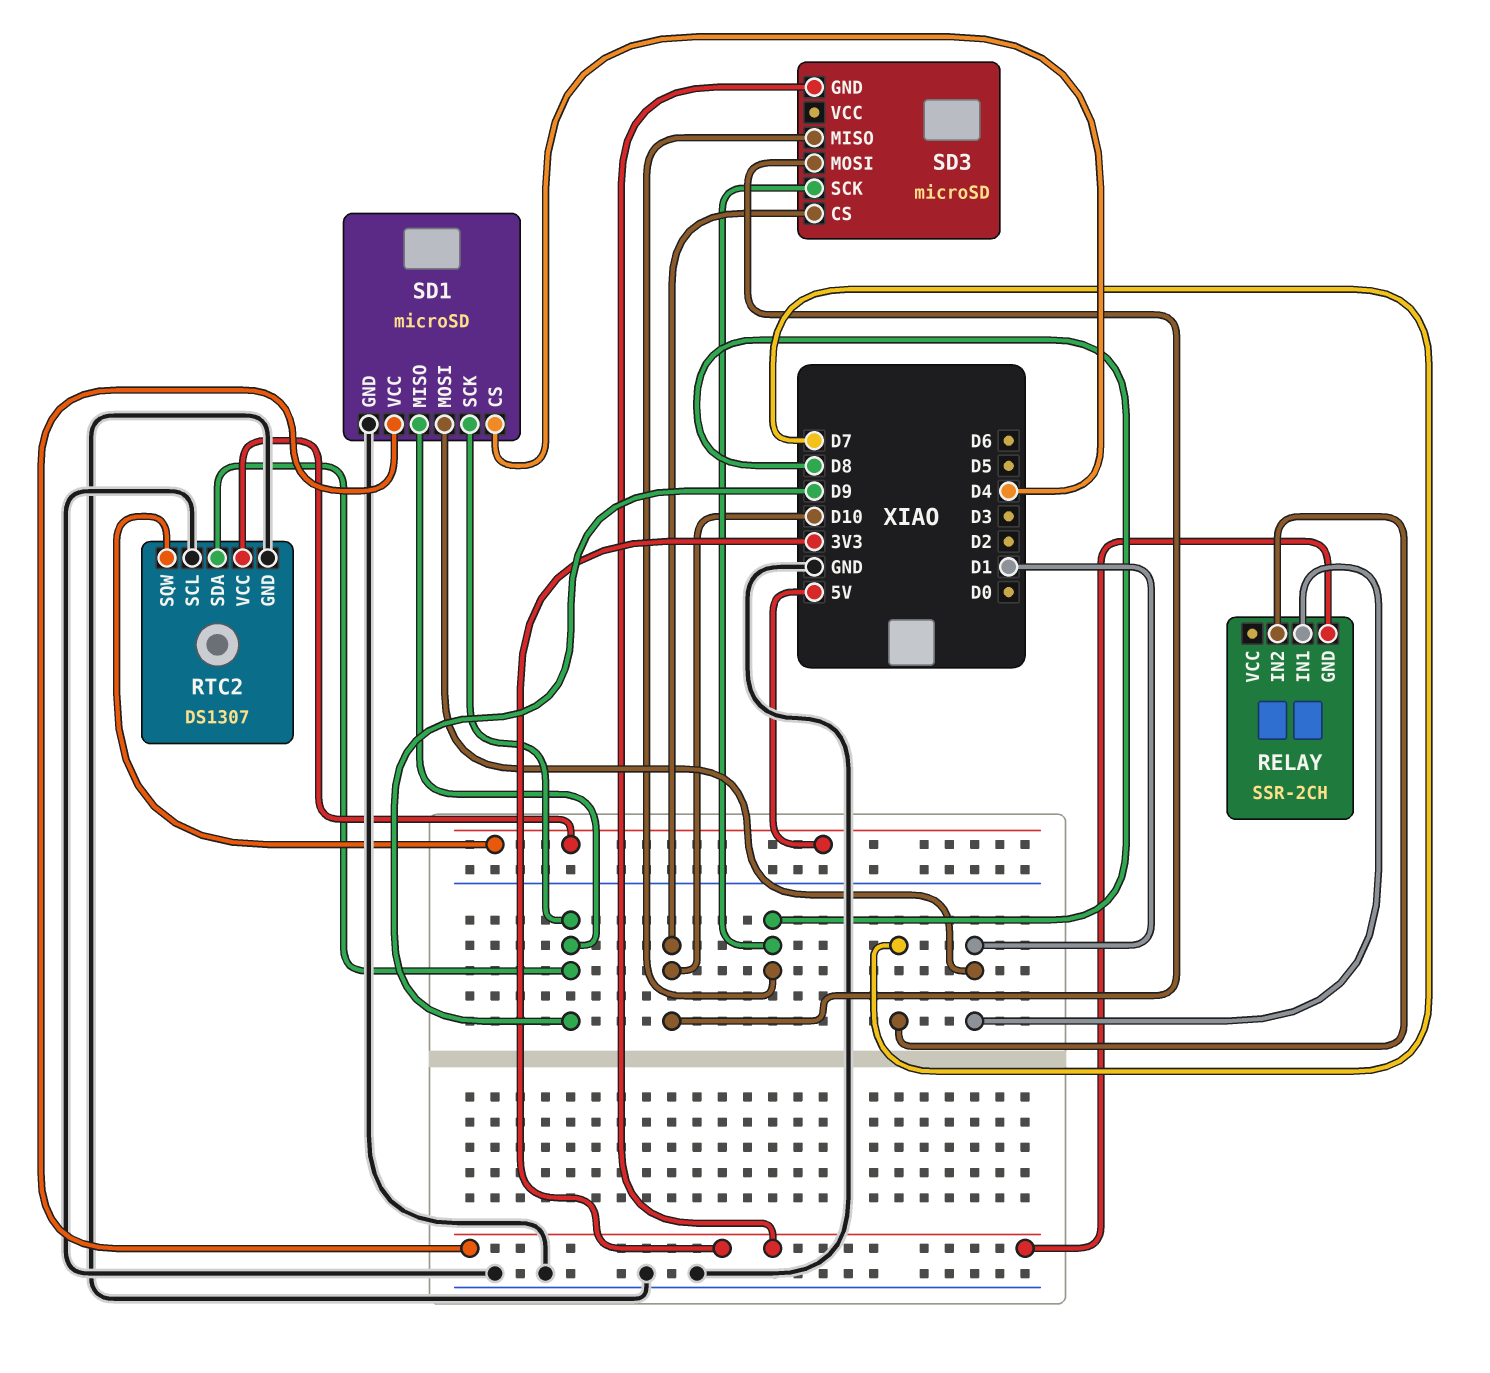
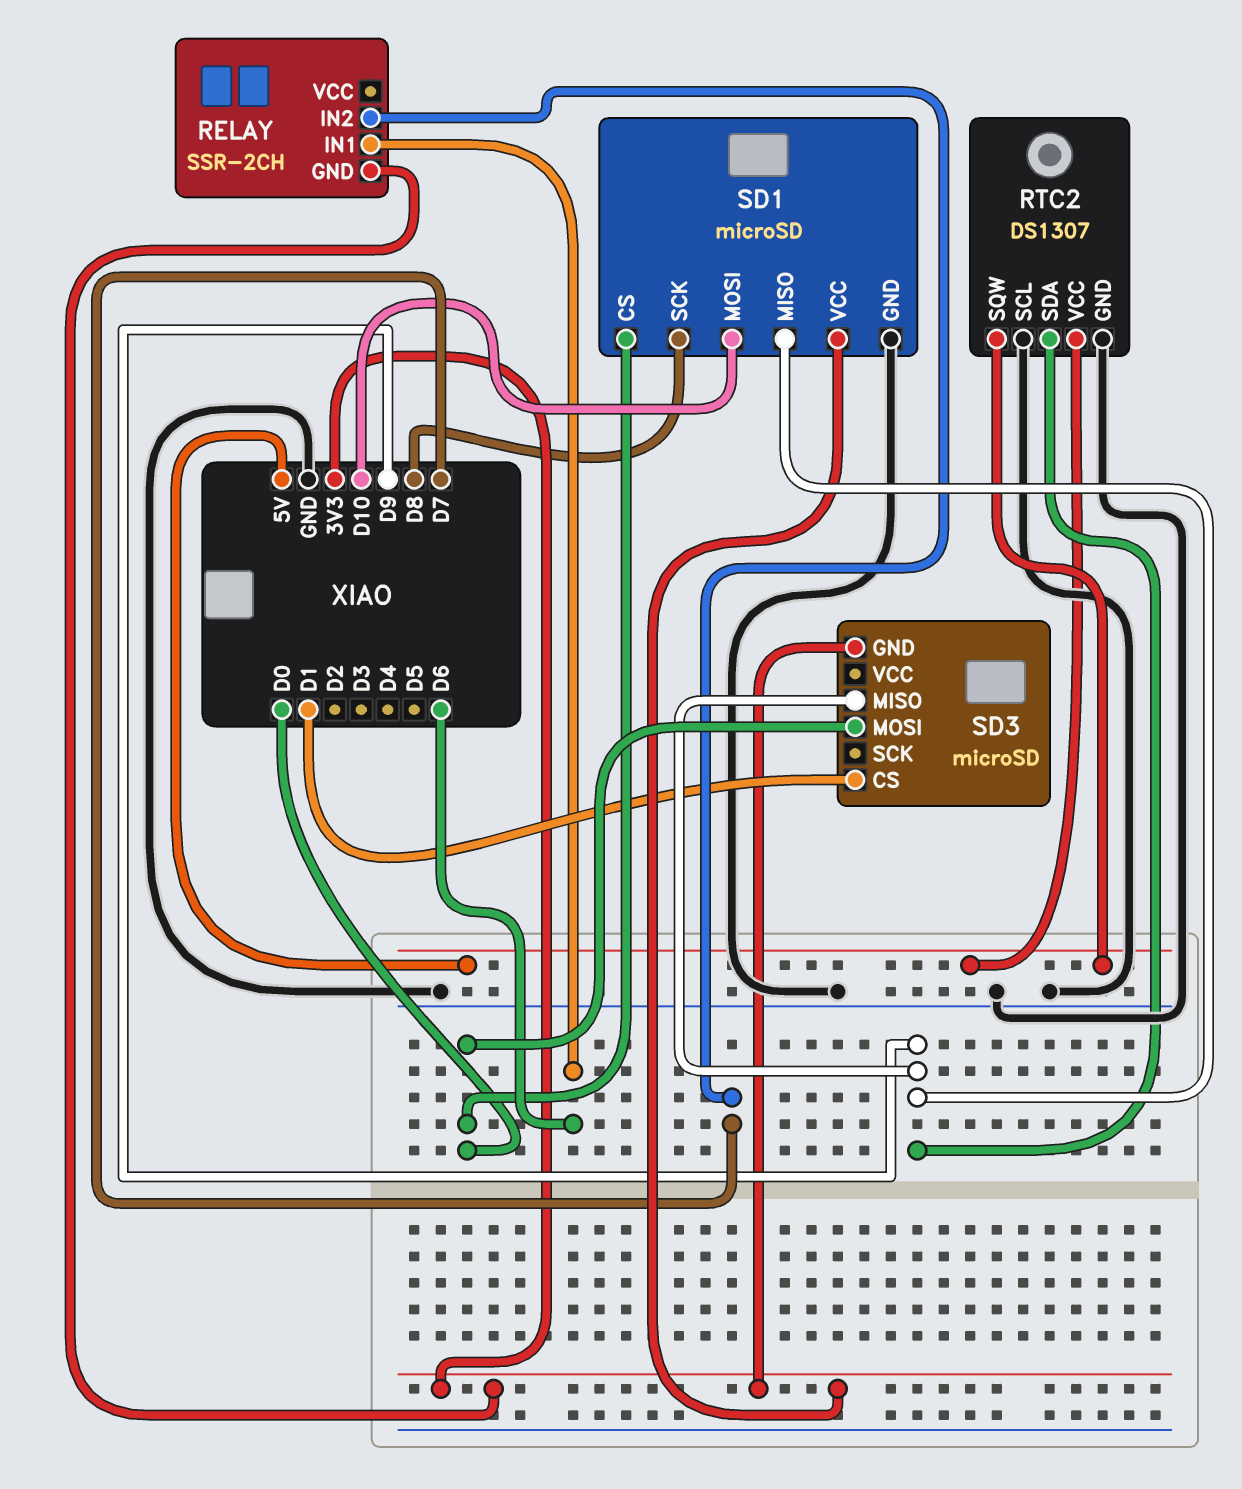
RELAY pin IN1: D1 -> D6
SD1 pin CS: D4 -> D0
SD1 pin MOSI: D1 -> D10
SD1 pin SCK: D9 -> D8
SD3 pin CS: D10 -> D1
SD3 pin MISO: D8 -> D9
SD3 pin MOSI: D10 -> D0
SD3 pin SCK: D8 -> none

